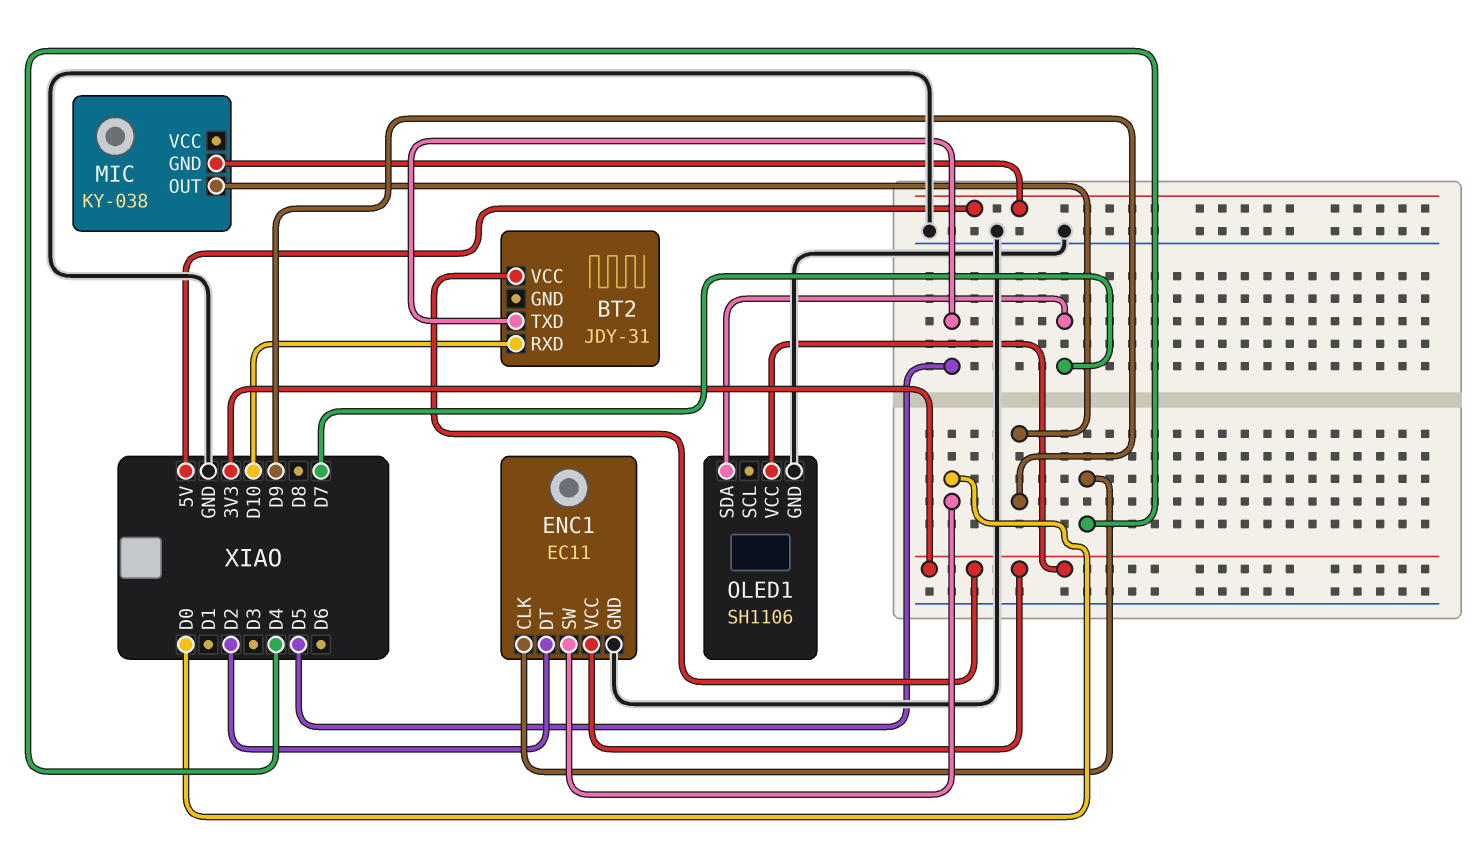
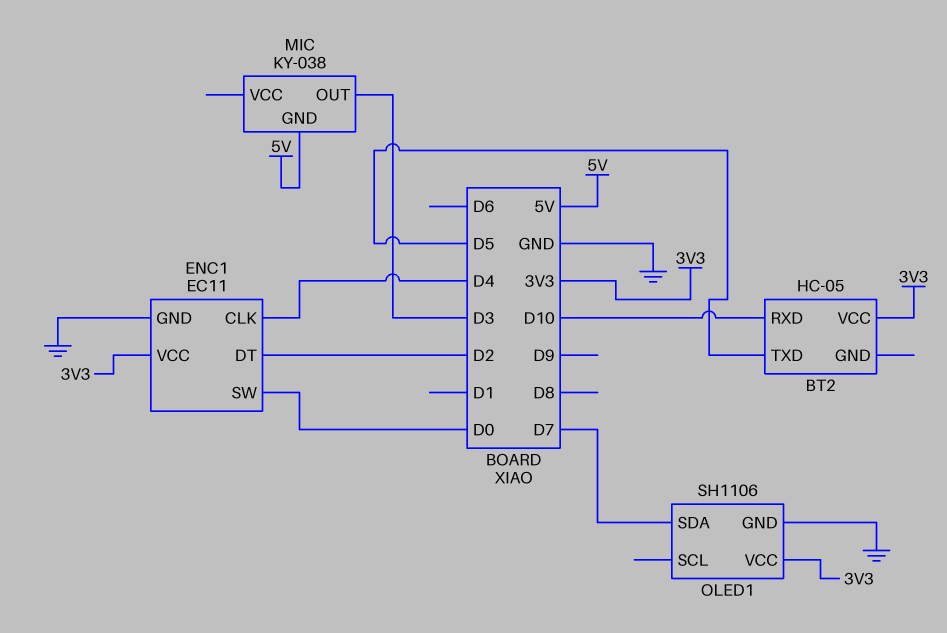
BT2: JDY-31 -> HC-05
MIC pin OUT: D9 -> D3

